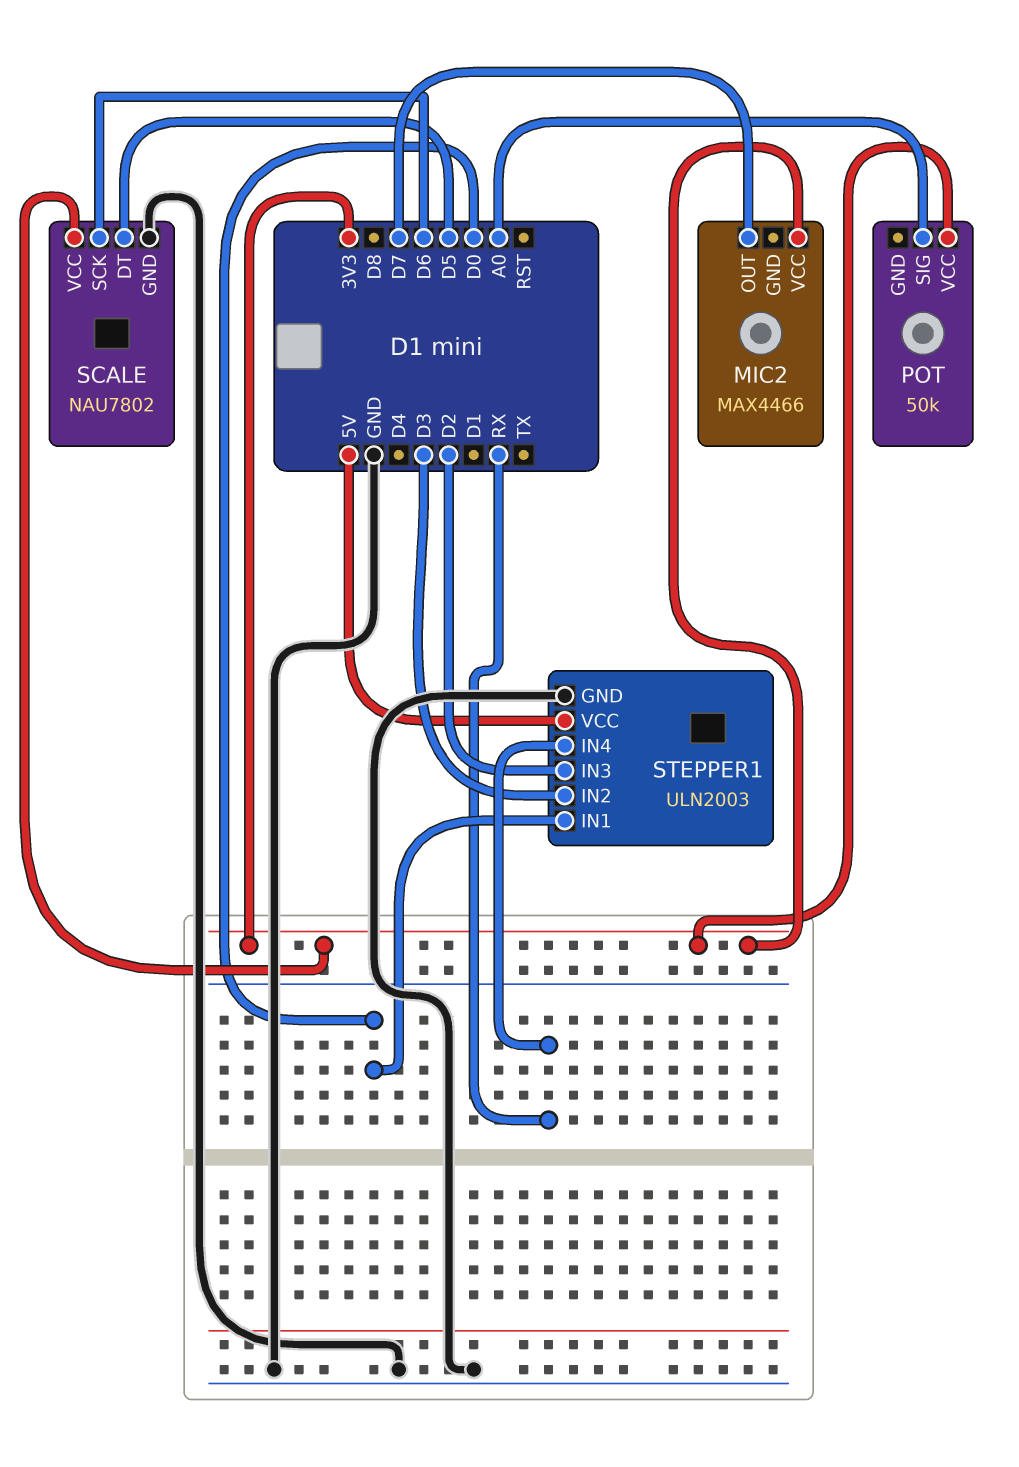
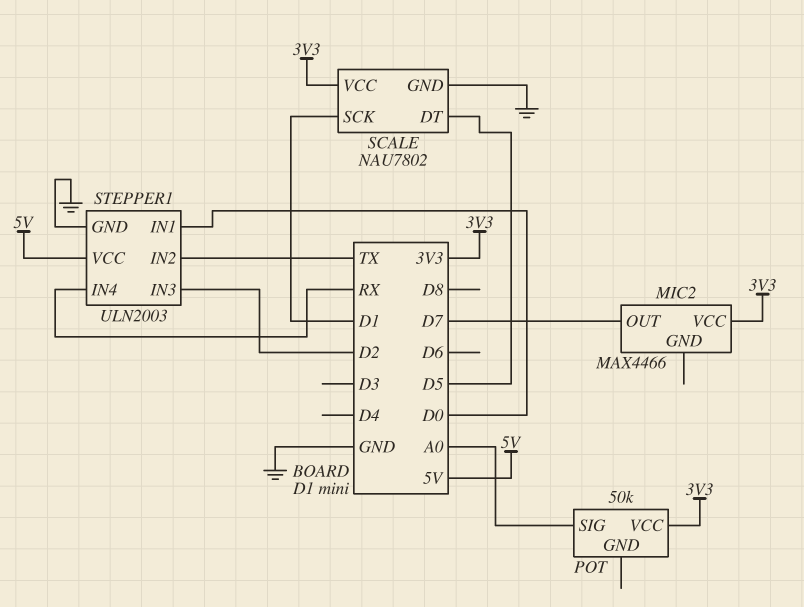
SCALE pin SCK: D6 -> D1
STEPPER1 pin IN2: D3 -> TX

